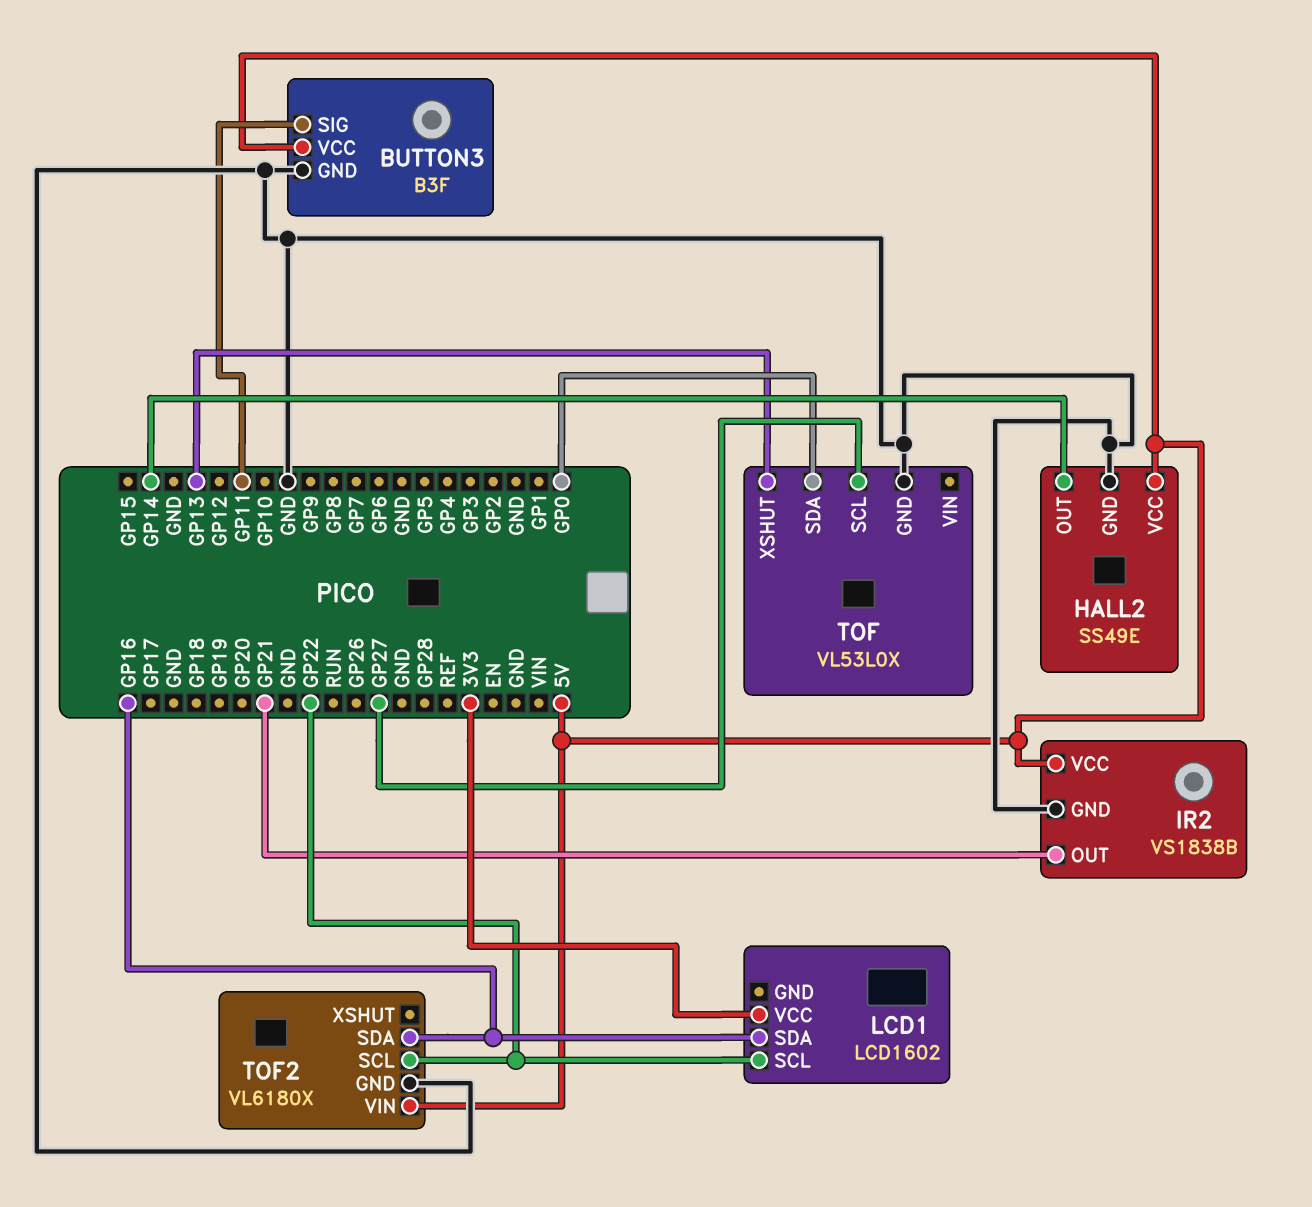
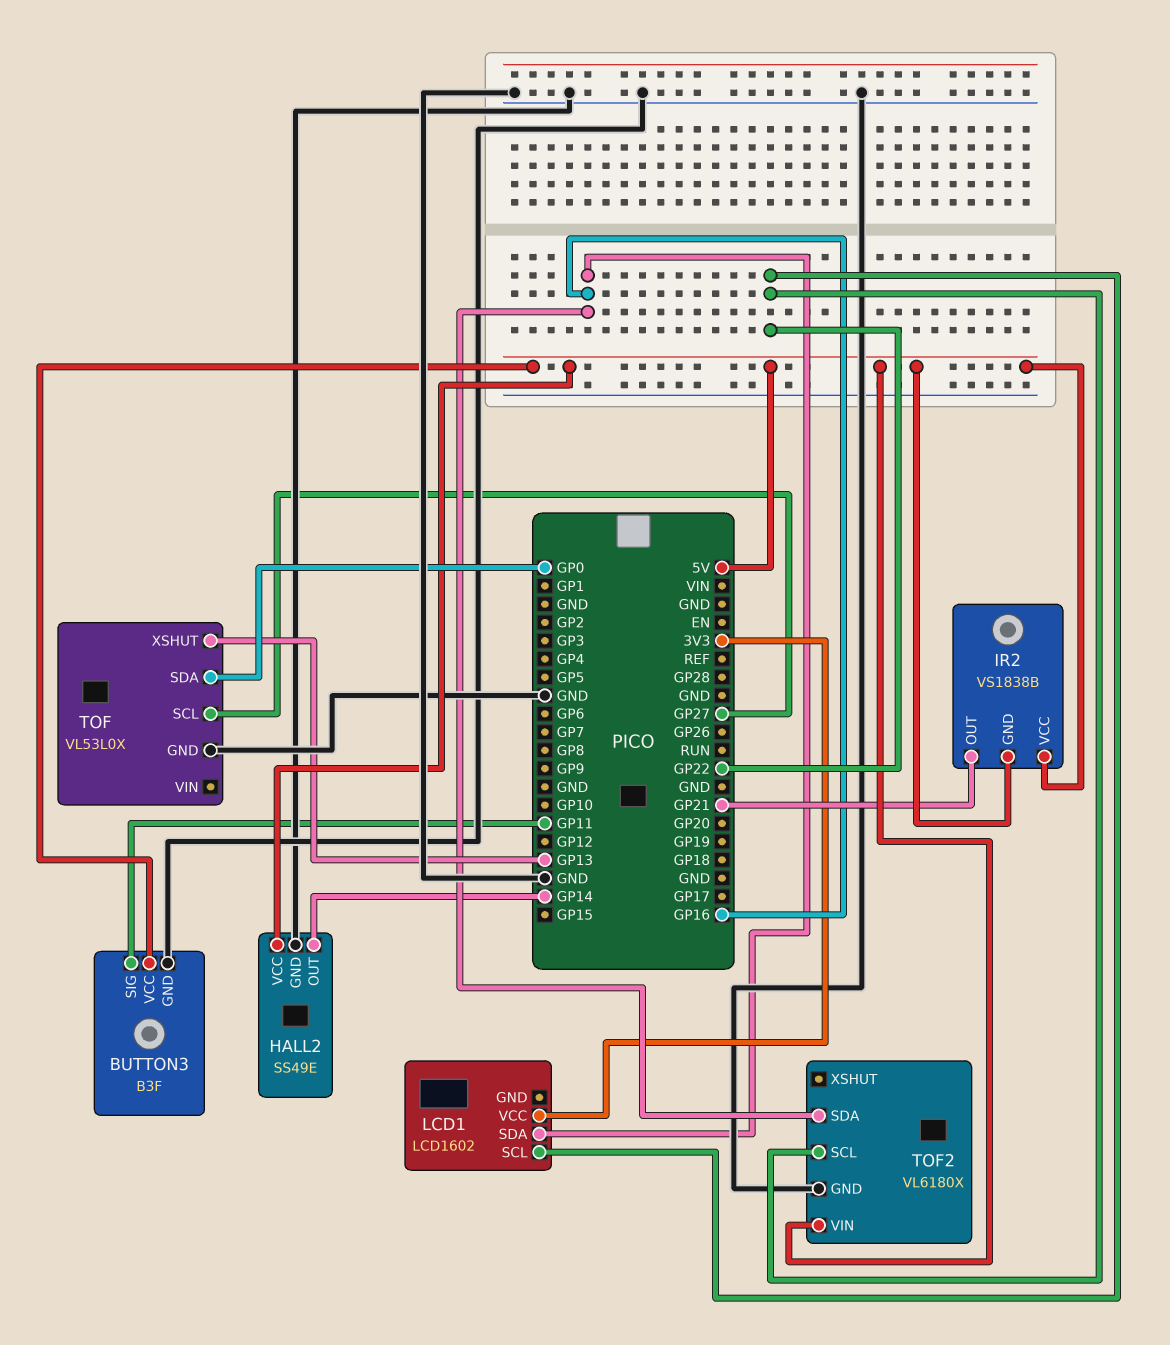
IR2 pin GND: GND -> 5V

